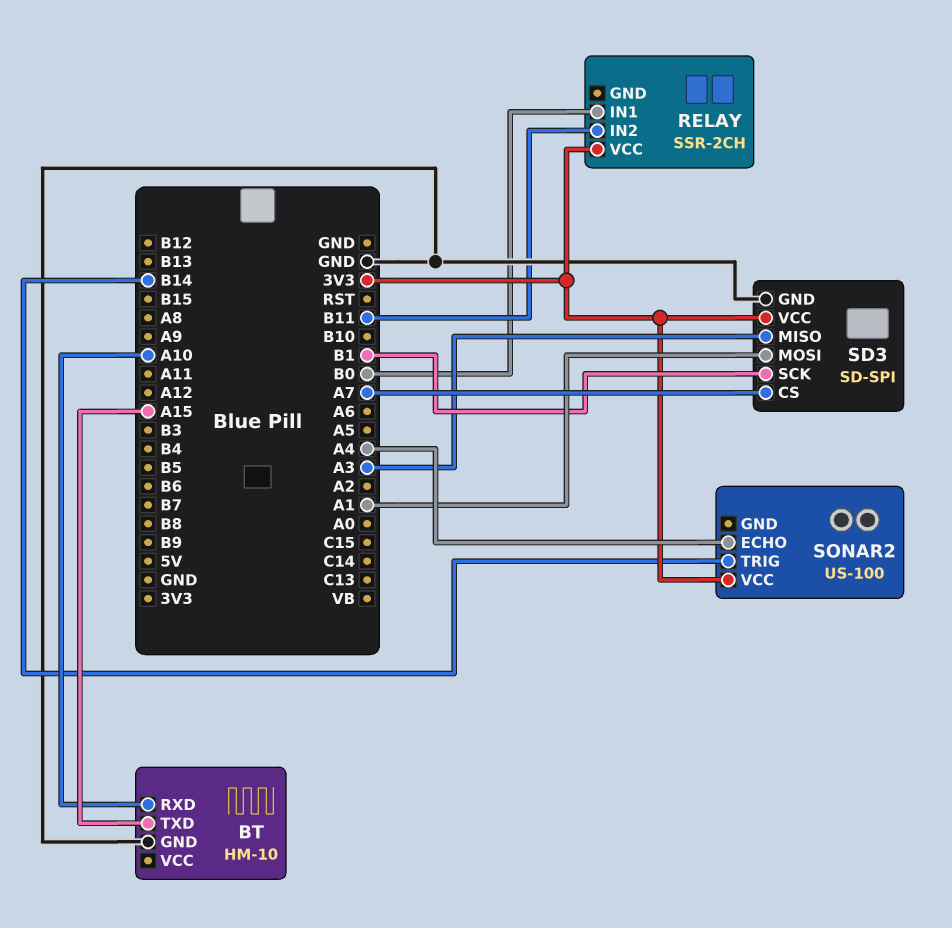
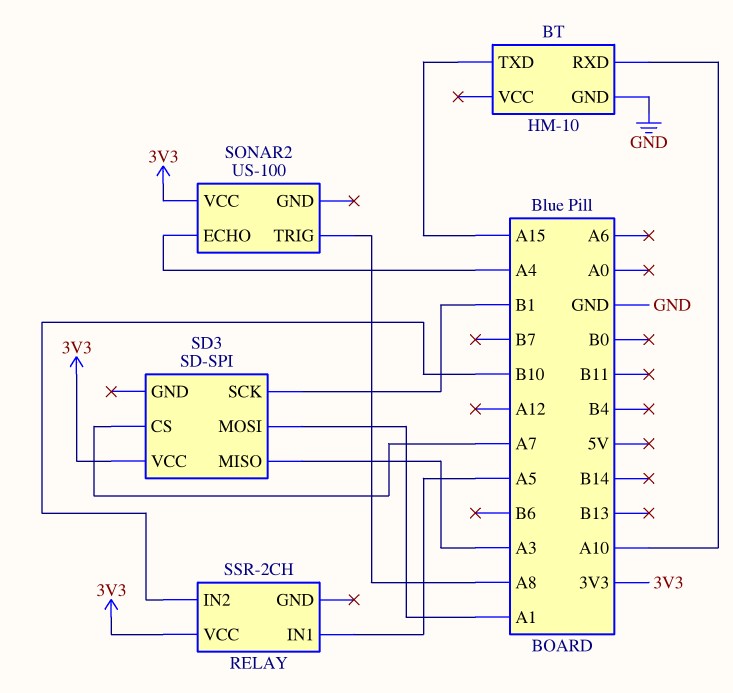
RELAY pin IN1: B0 -> A5
RELAY pin IN2: B11 -> B10
SD3 pin GND: GND -> none
SONAR2 pin TRIG: B14 -> A8

